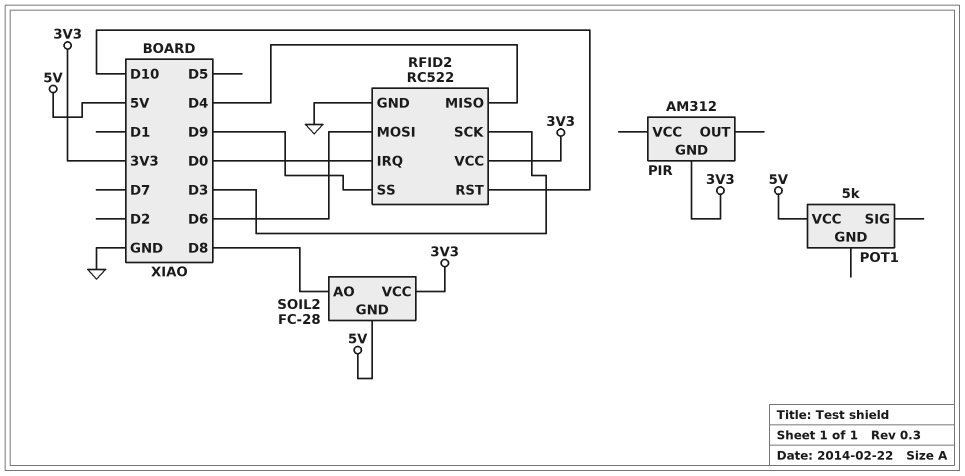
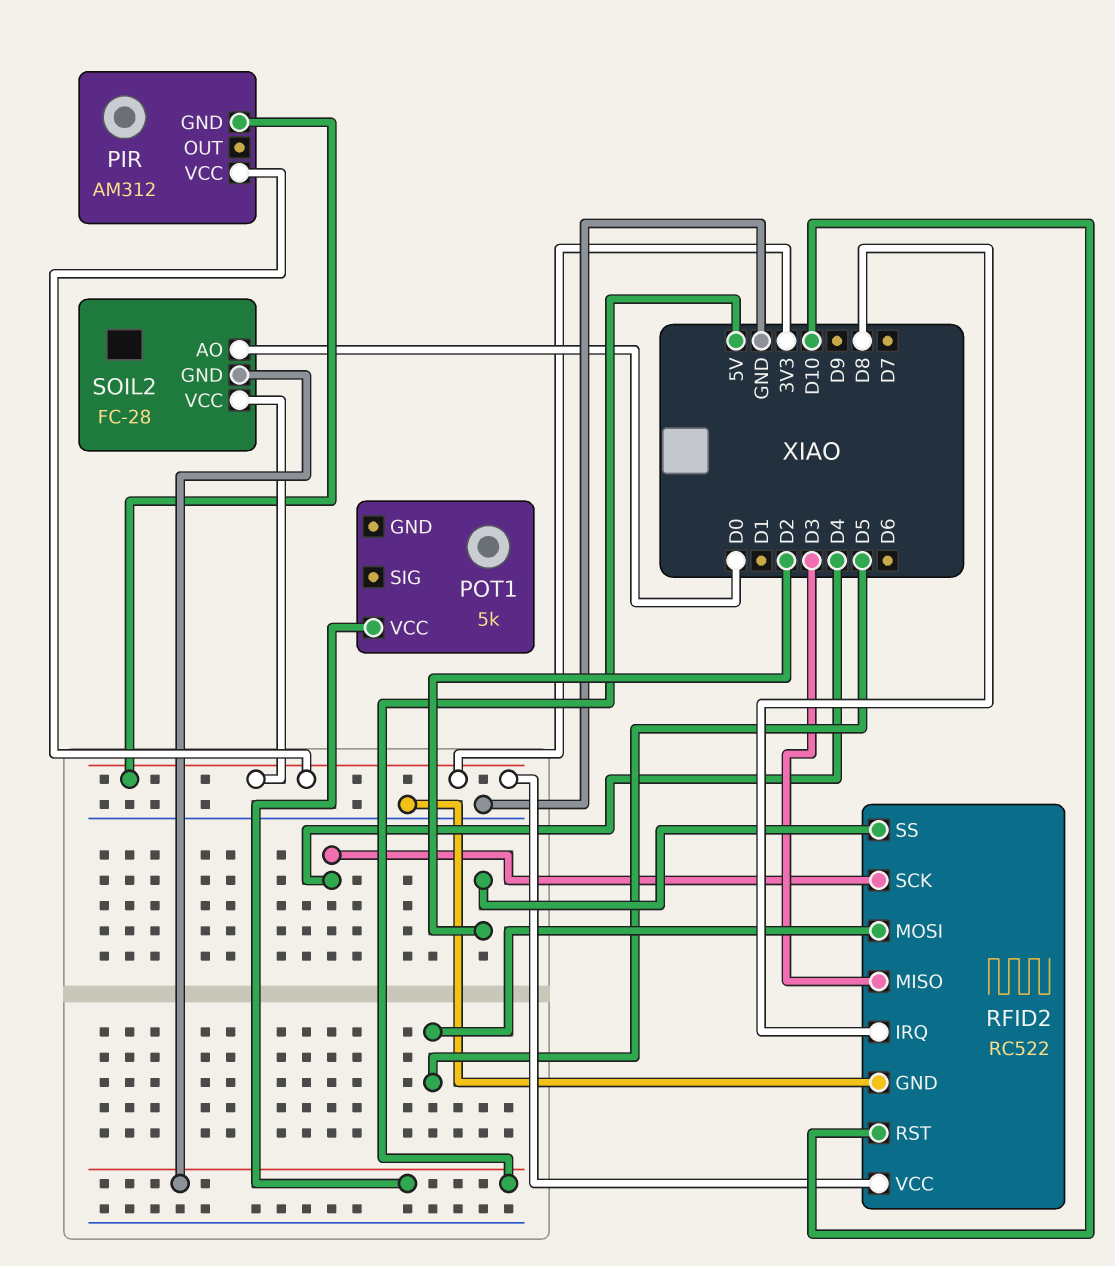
PIR pin VCC: none -> 3V3
RFID2 pin IRQ: D0 -> D8
RFID2 pin MISO: D4 -> D3
RFID2 pin MOSI: D6 -> D5
RFID2 pin SCK: D3 -> D4
RFID2 pin SS: D9 -> D2
SOIL2 pin AO: D8 -> D0

